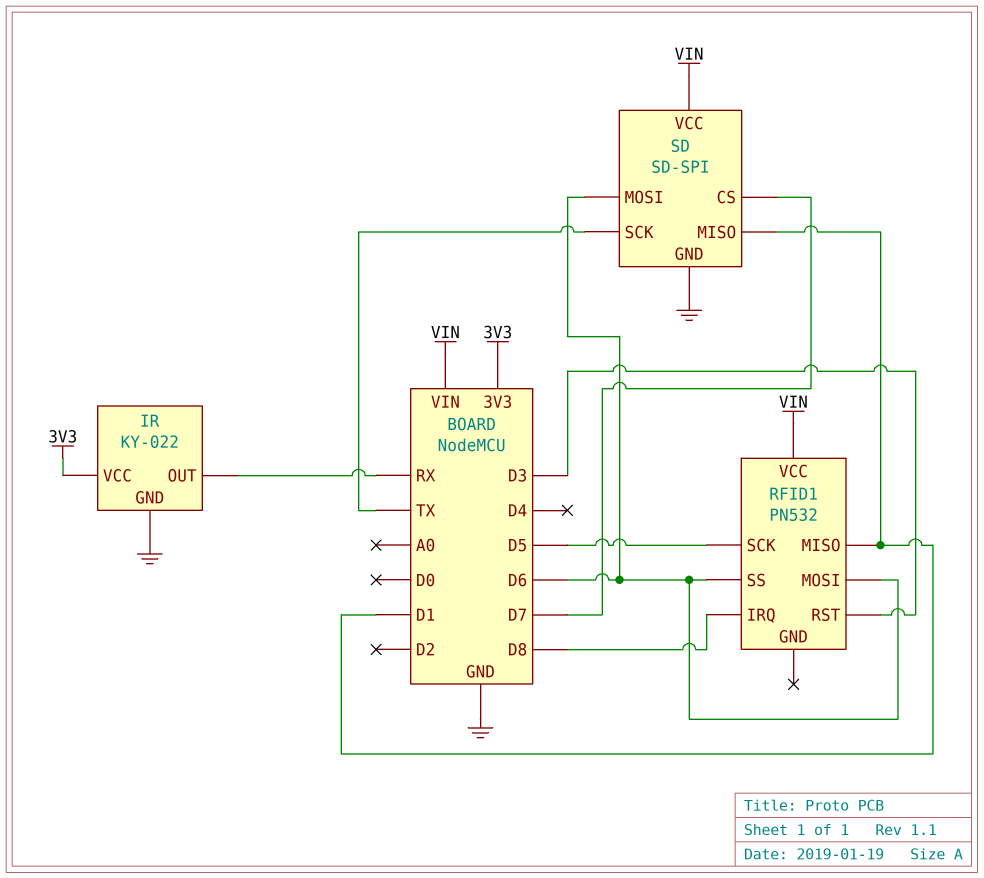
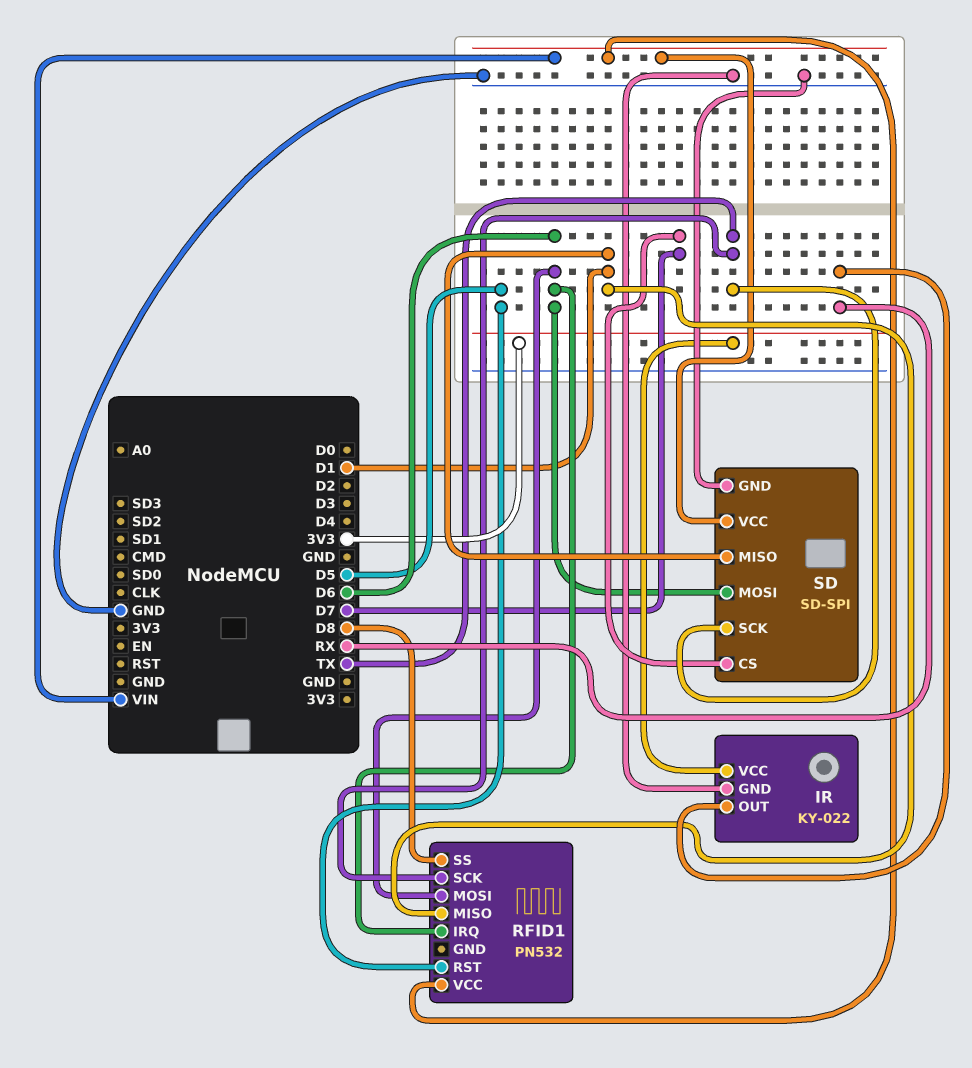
RFID1 pin IRQ: D8 -> D6
RFID1 pin RST: D3 -> D5
RFID1 pin SCK: D5 -> TX
RFID1 pin SS: D6 -> D8

